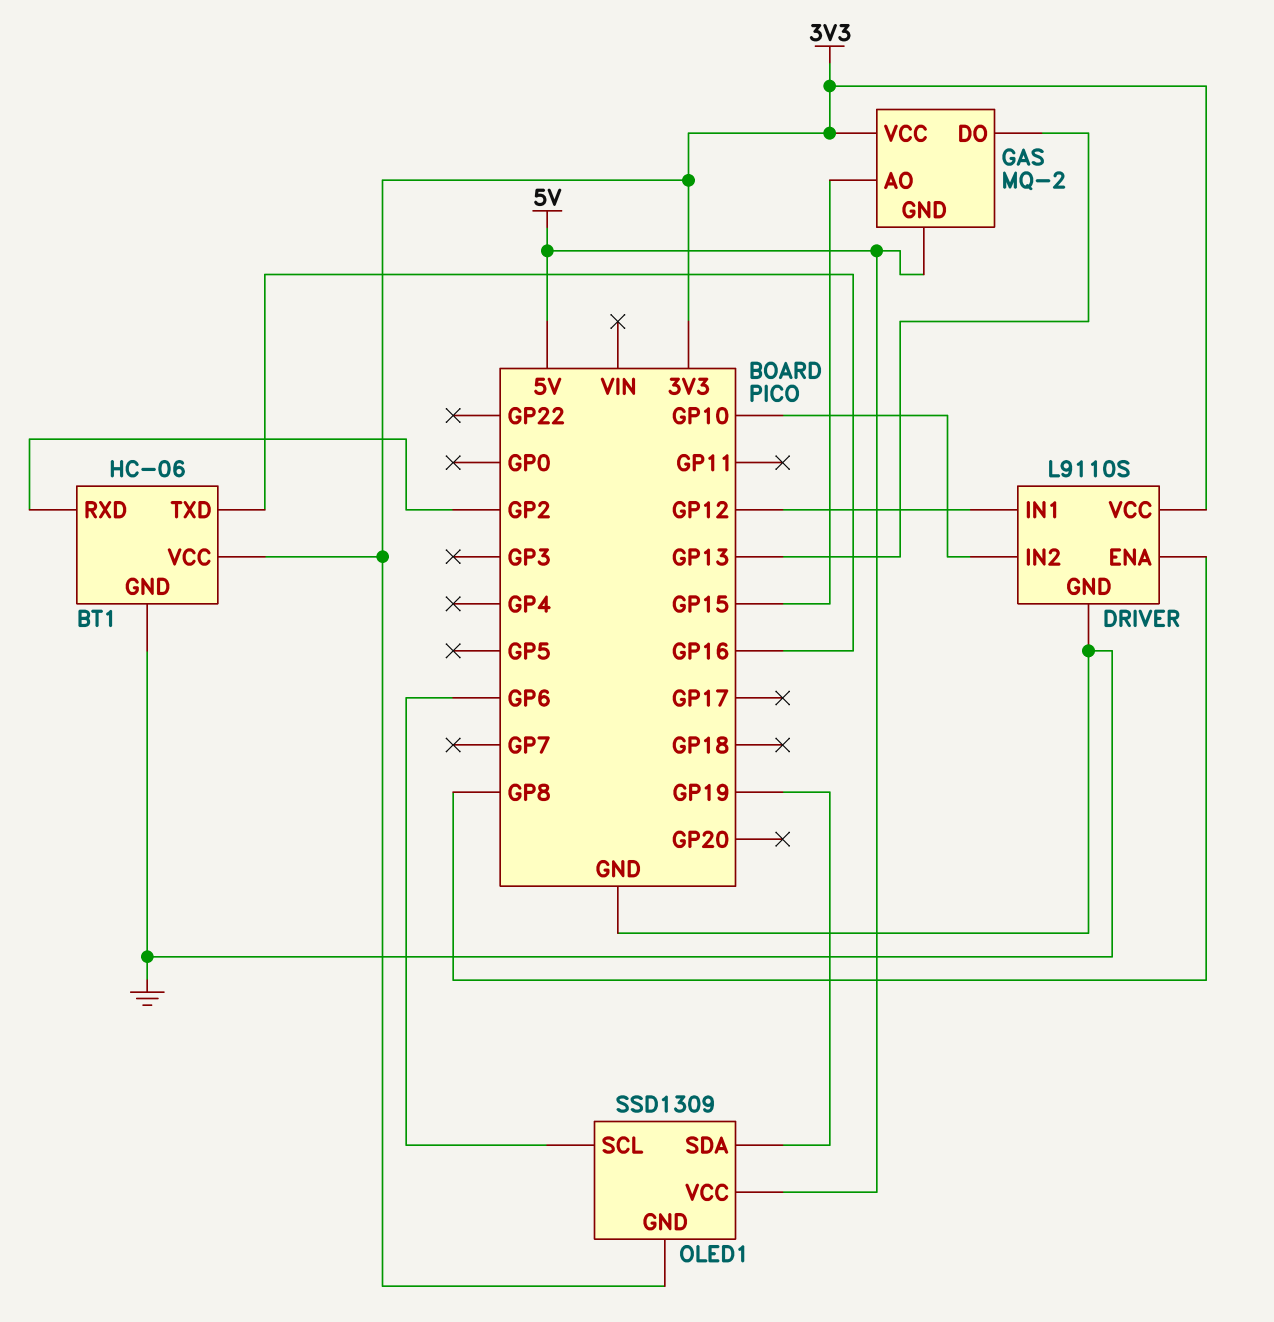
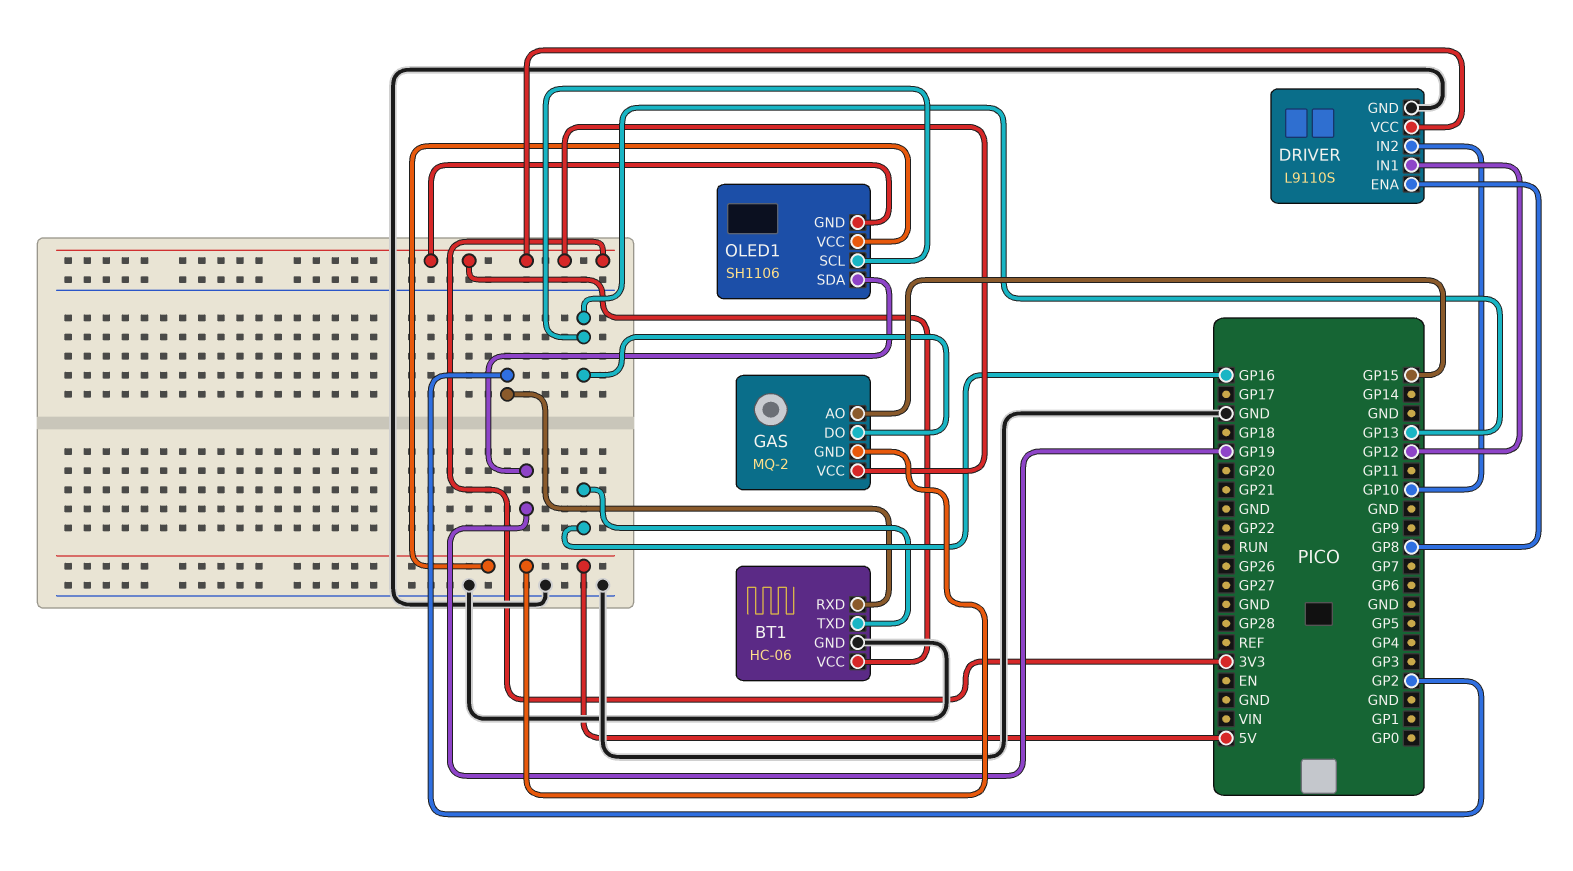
OLED1: SSD1309 -> SH1106
OLED1 pin SCL: GP6 -> GP13

